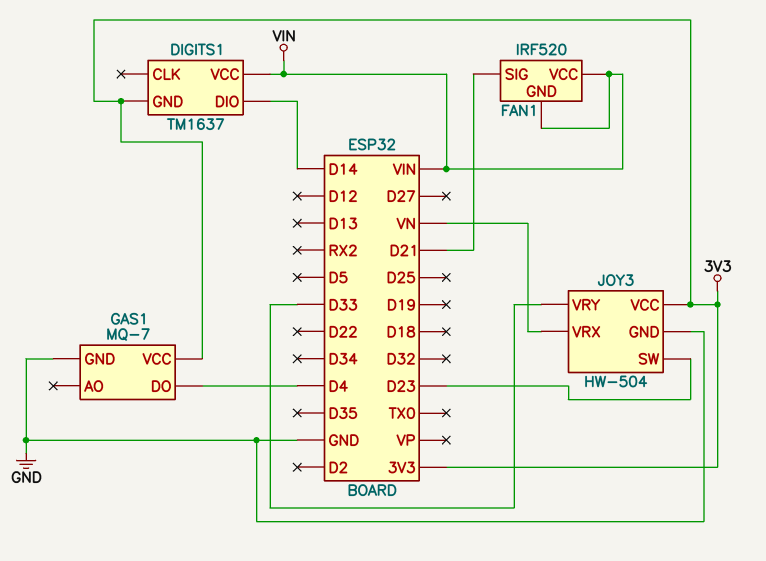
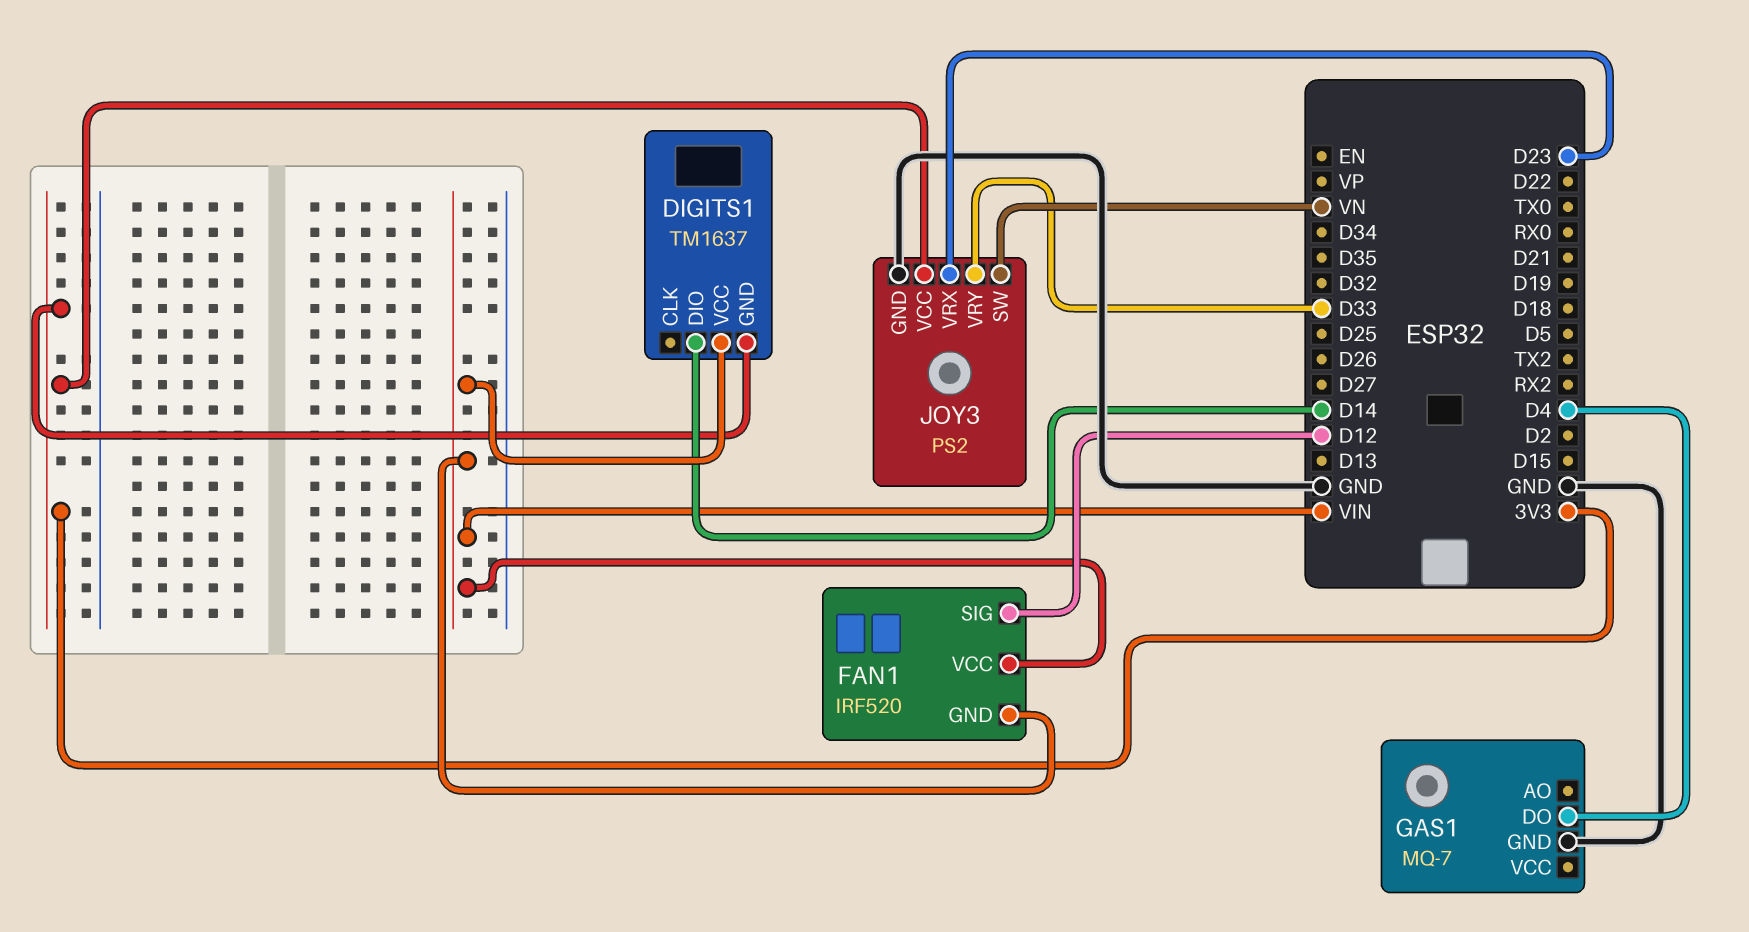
FAN1 pin SIG: D21 -> D12
GAS1 pin VCC: 3V3 -> none
JOY3: HW-504 -> PS2
JOY3 pin SW: D23 -> VN
JOY3 pin VRX: VN -> D23

